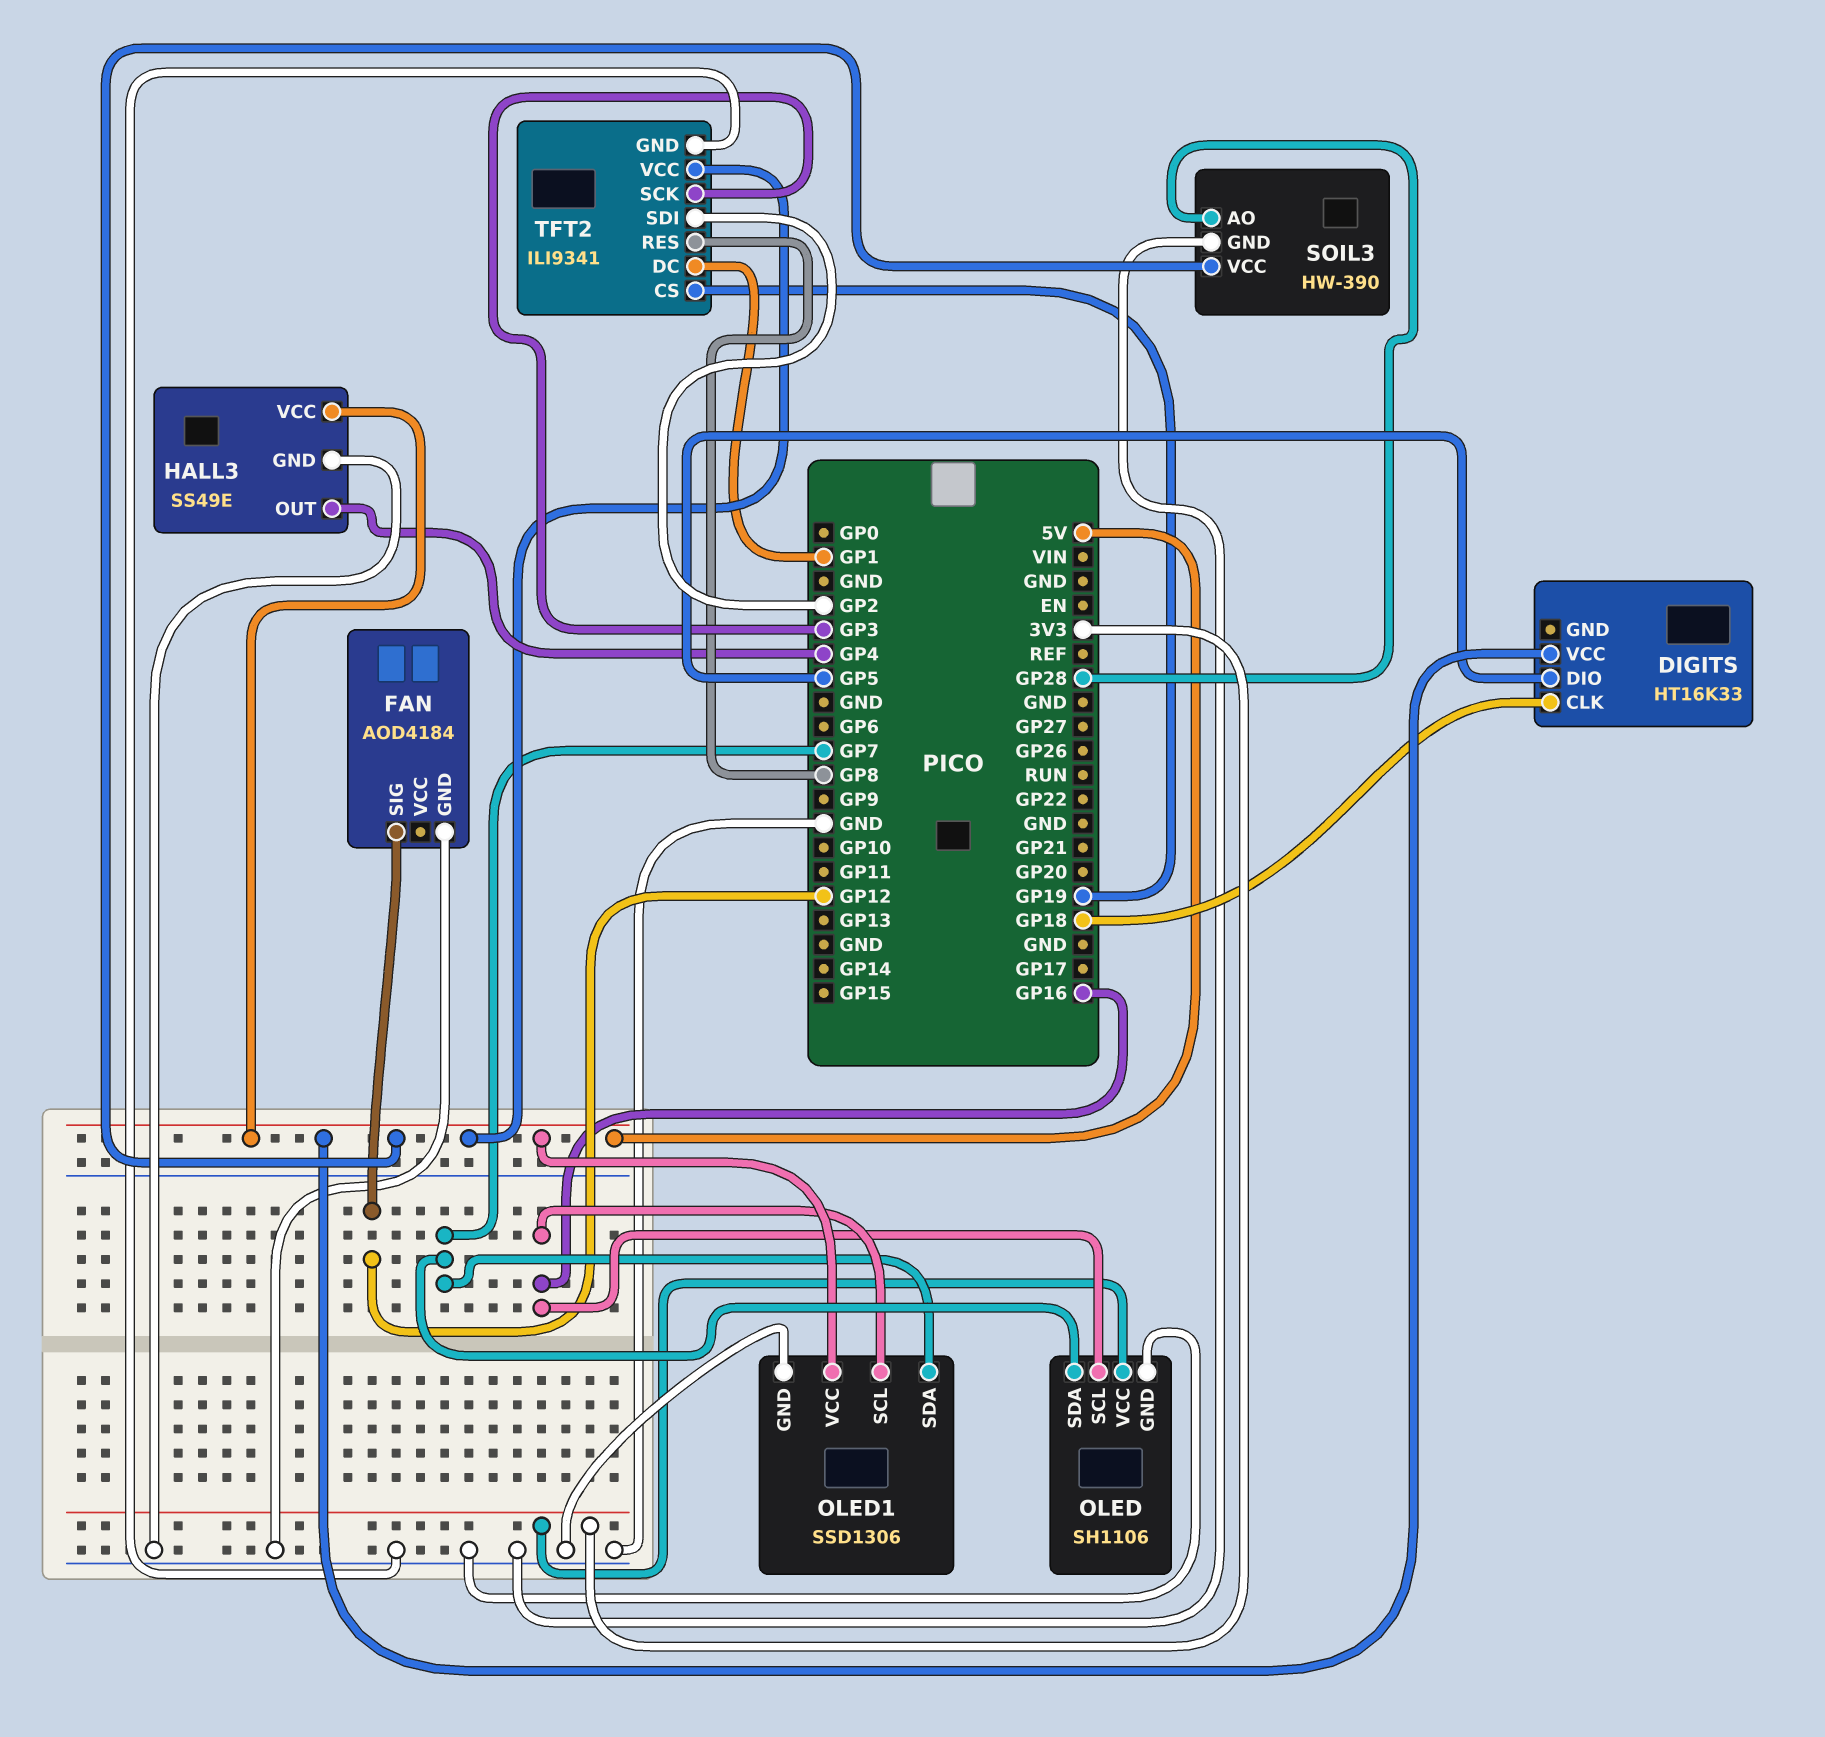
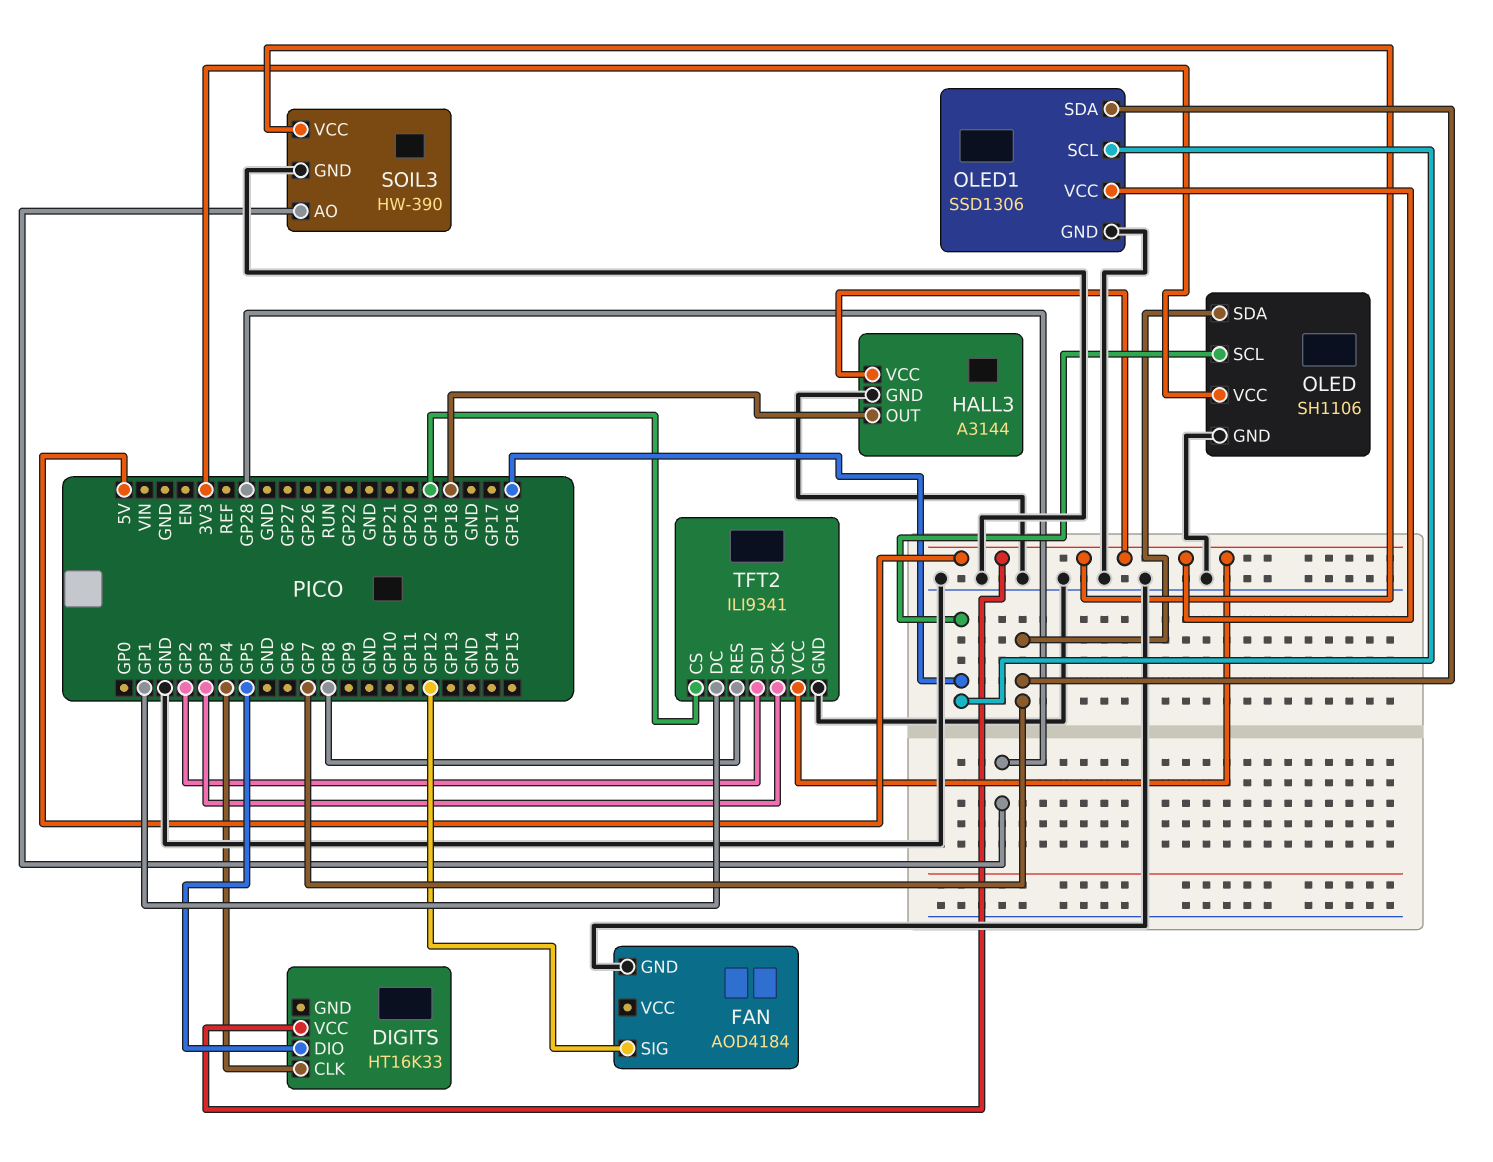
DIGITS pin CLK: GP18 -> GP4
HALL3: SS49E -> A3144
HALL3 pin OUT: GP4 -> GP18

